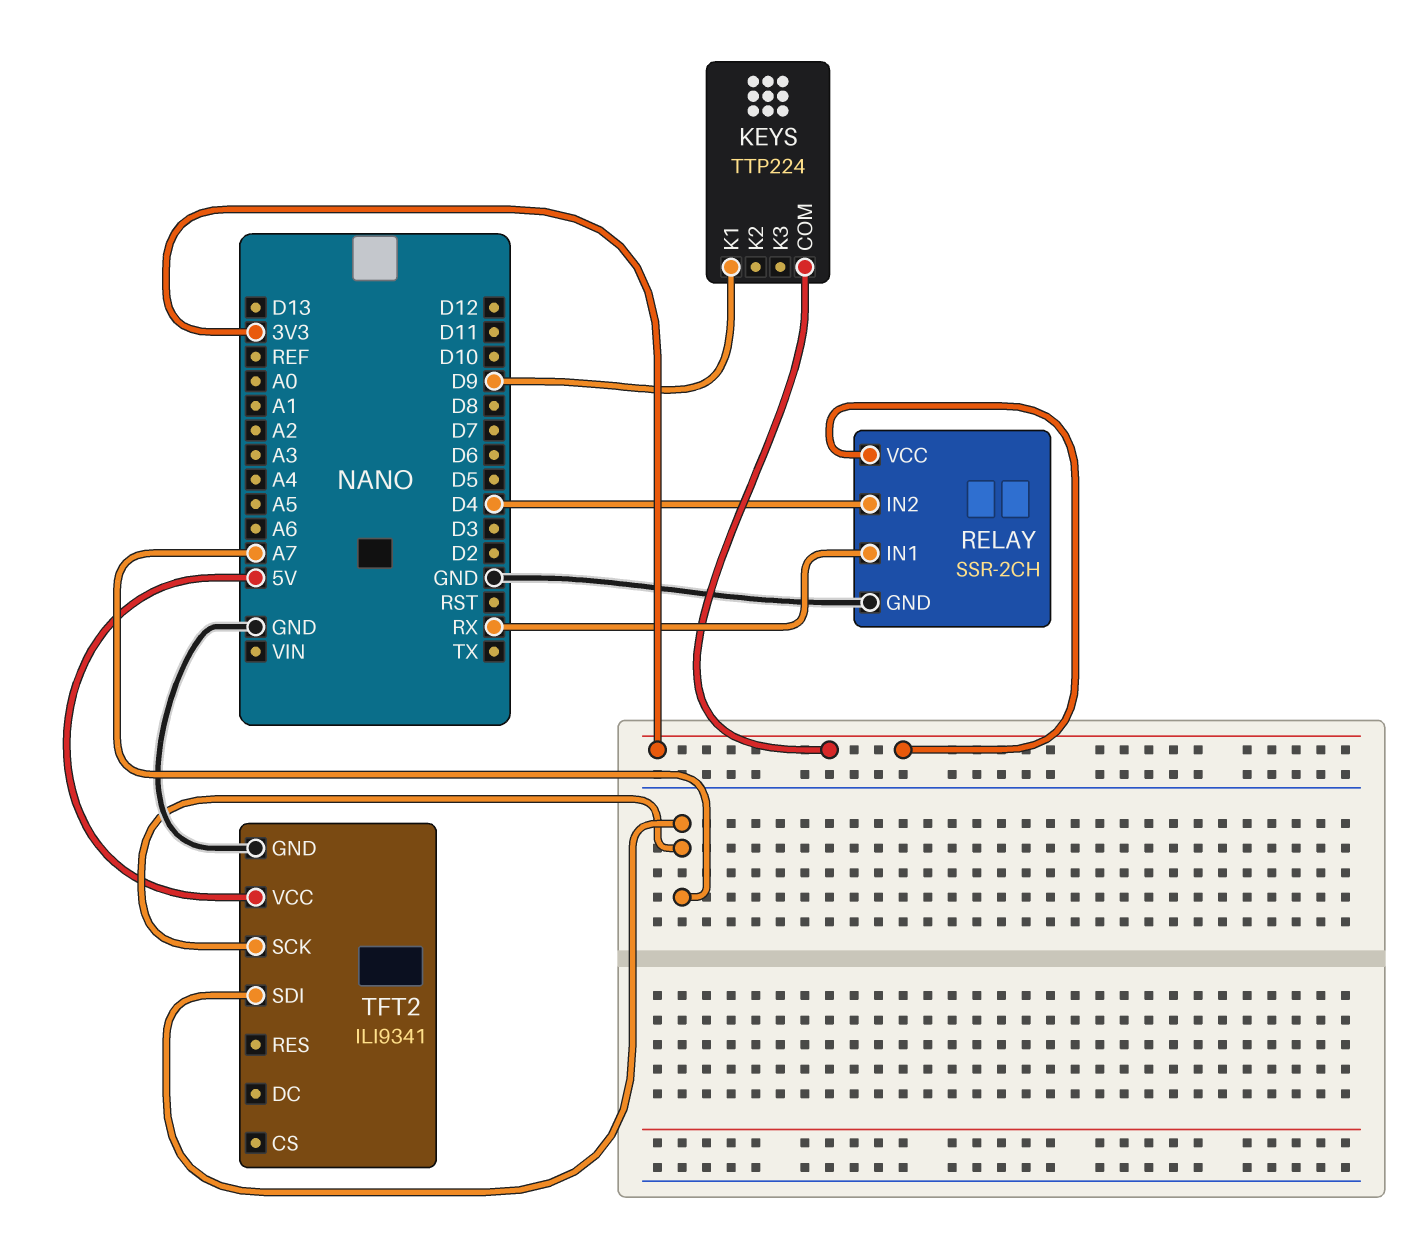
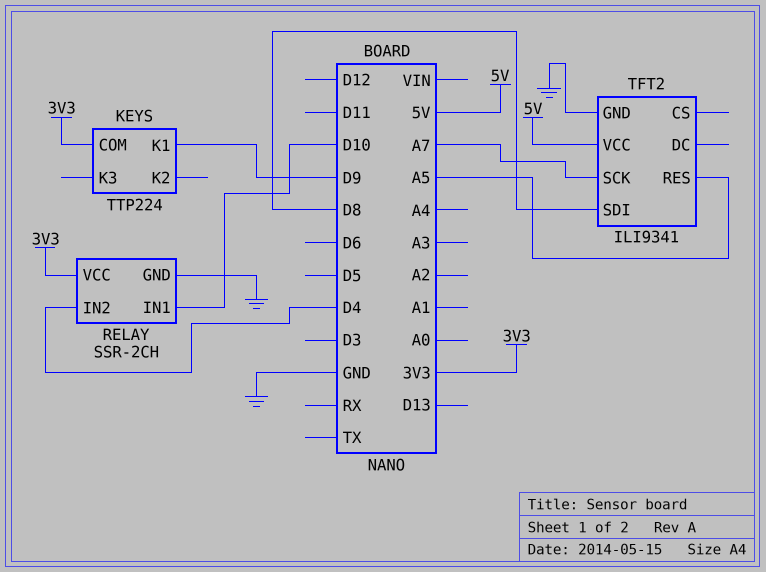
RELAY pin IN1: RX -> D10
TFT2 pin RES: none -> A5
TFT2 pin SDI: A7 -> D8

